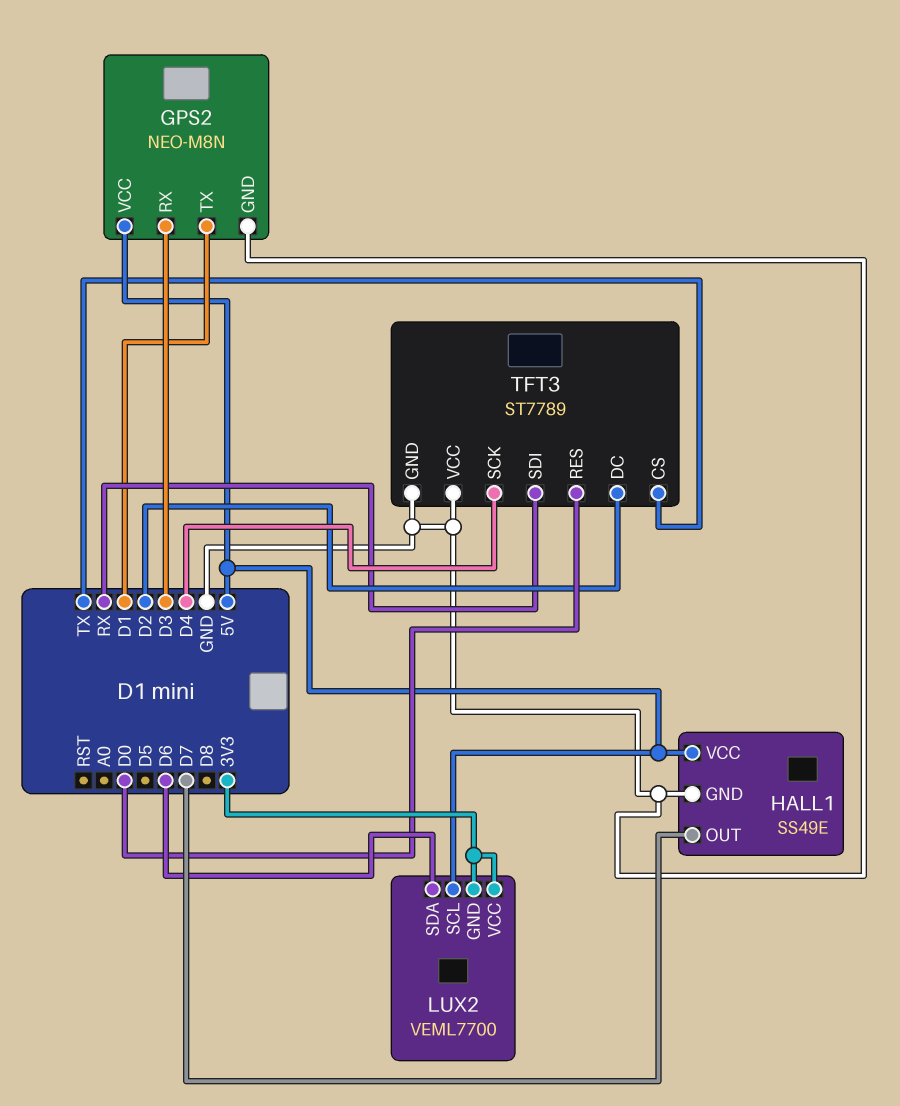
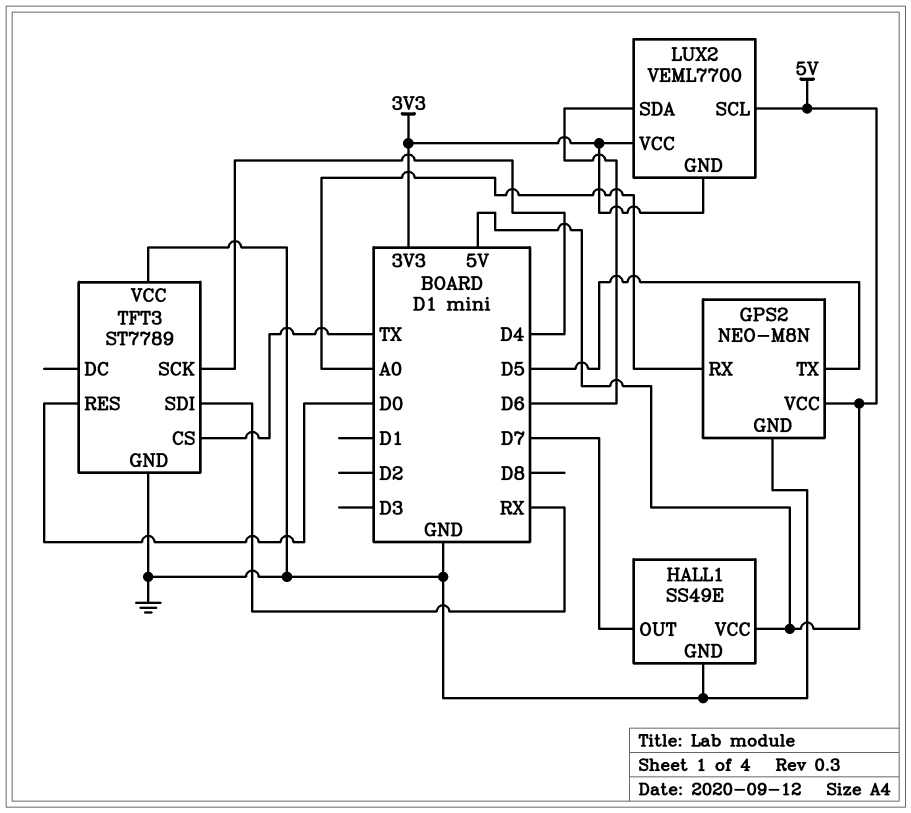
GPS2 pin RX: D3 -> A0
GPS2 pin TX: D1 -> D5
TFT3 pin DC: D2 -> none

